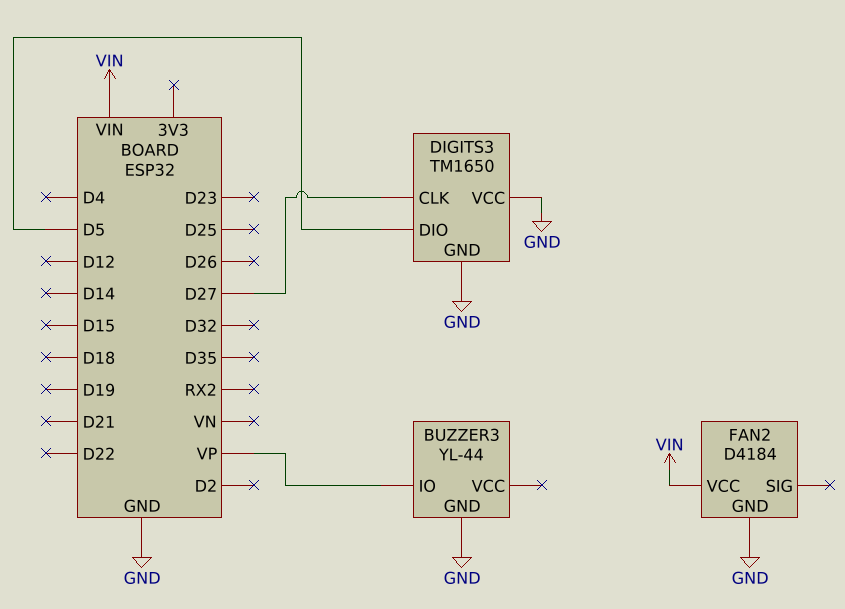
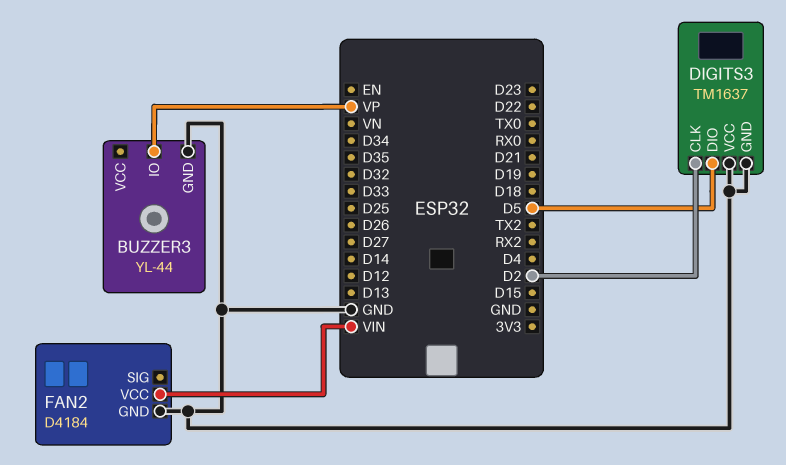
DIGITS3: TM1650 -> TM1637
DIGITS3 pin CLK: D27 -> D2

